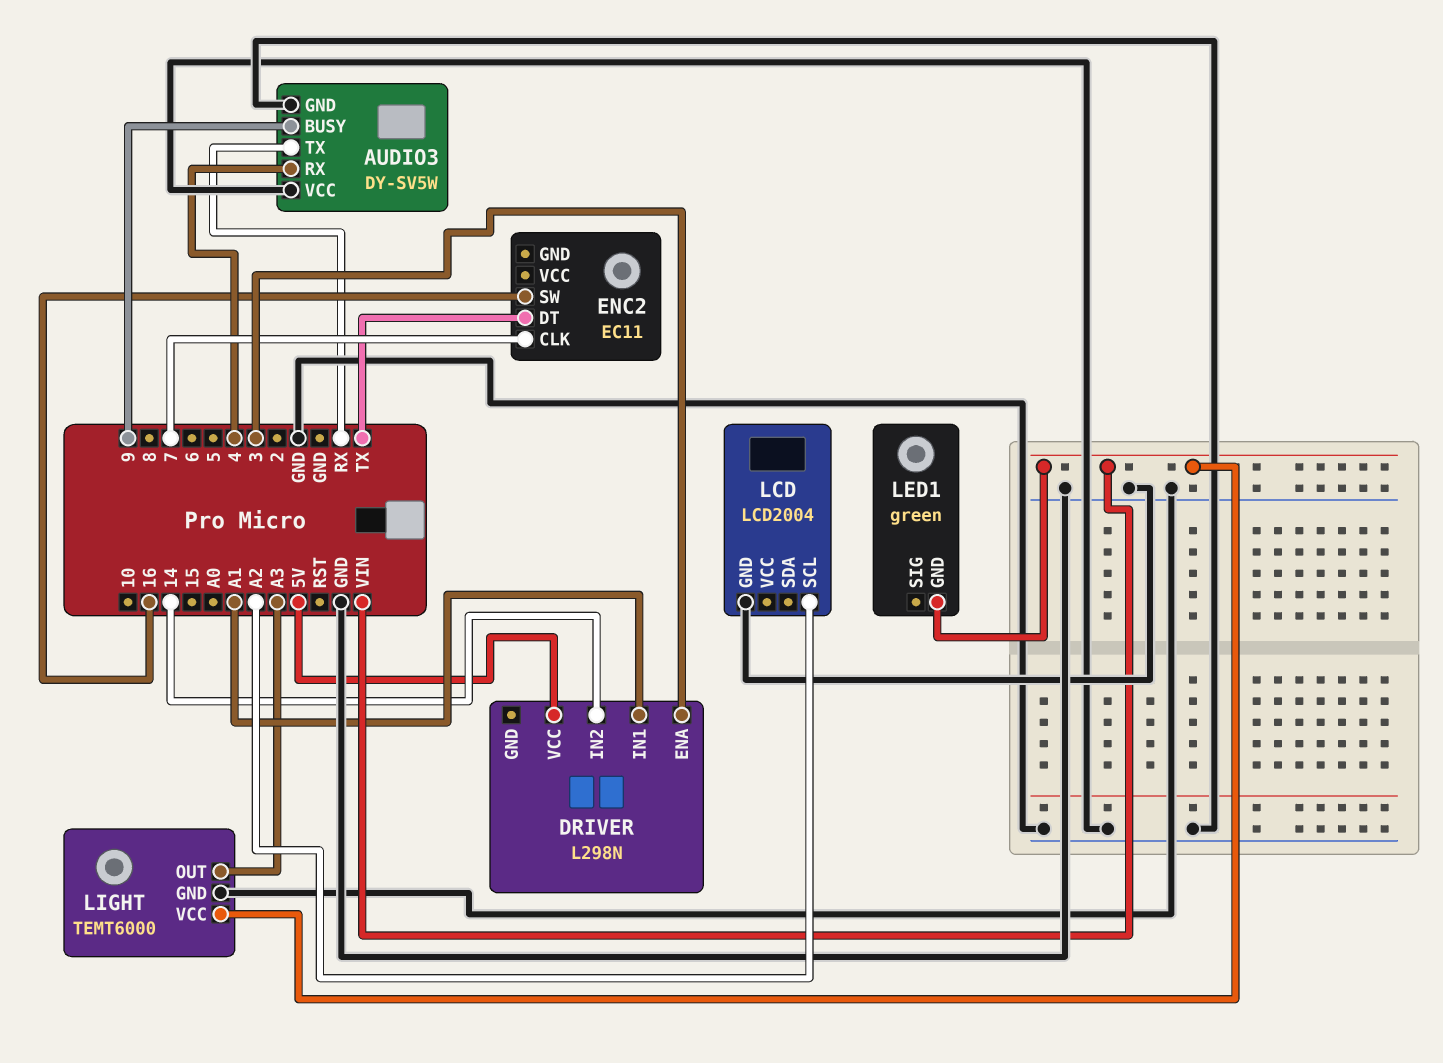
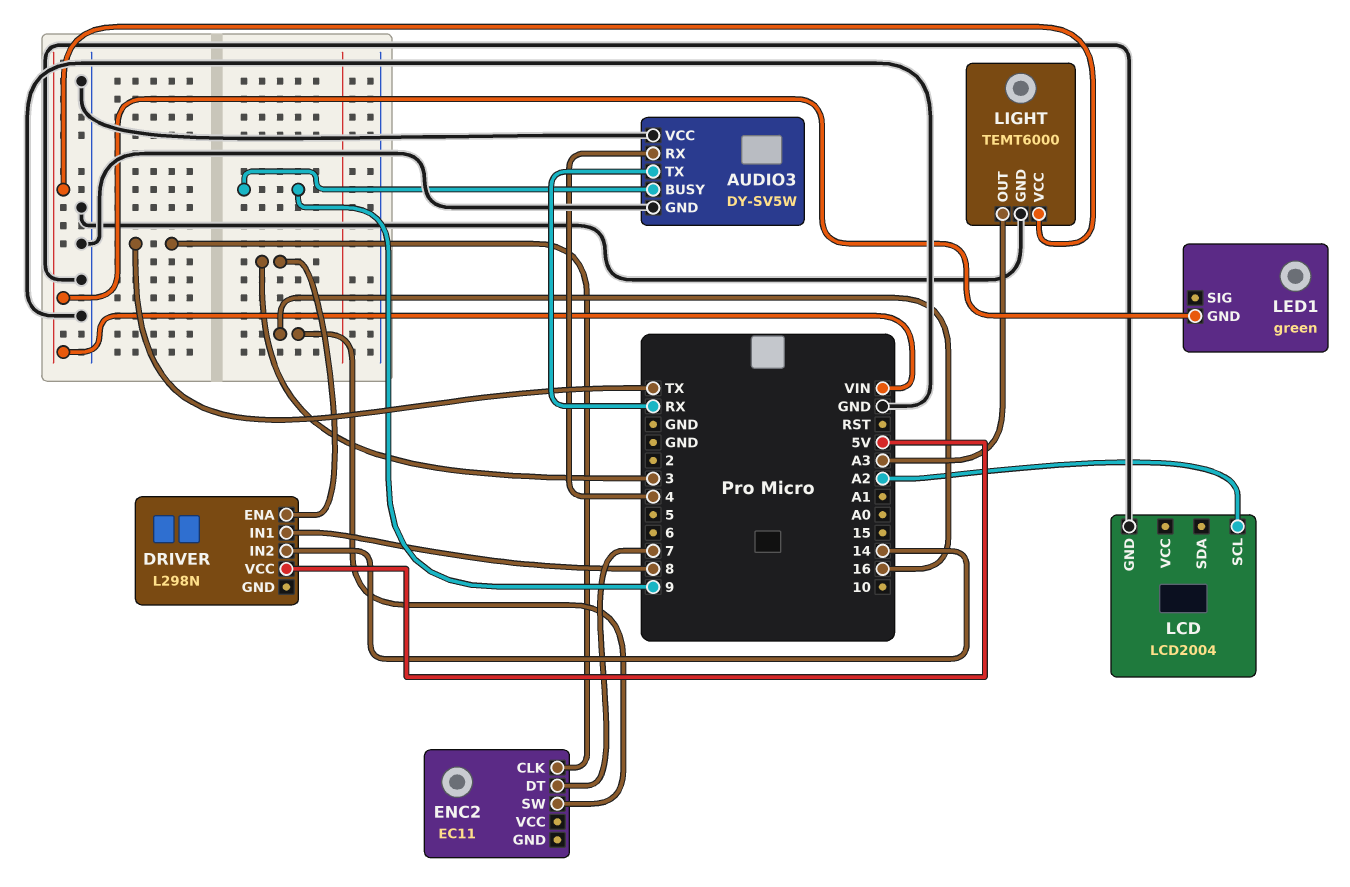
DRIVER pin IN1: A1 -> 8
ENC2 pin CLK: 7 -> TX
ENC2 pin DT: TX -> 7

